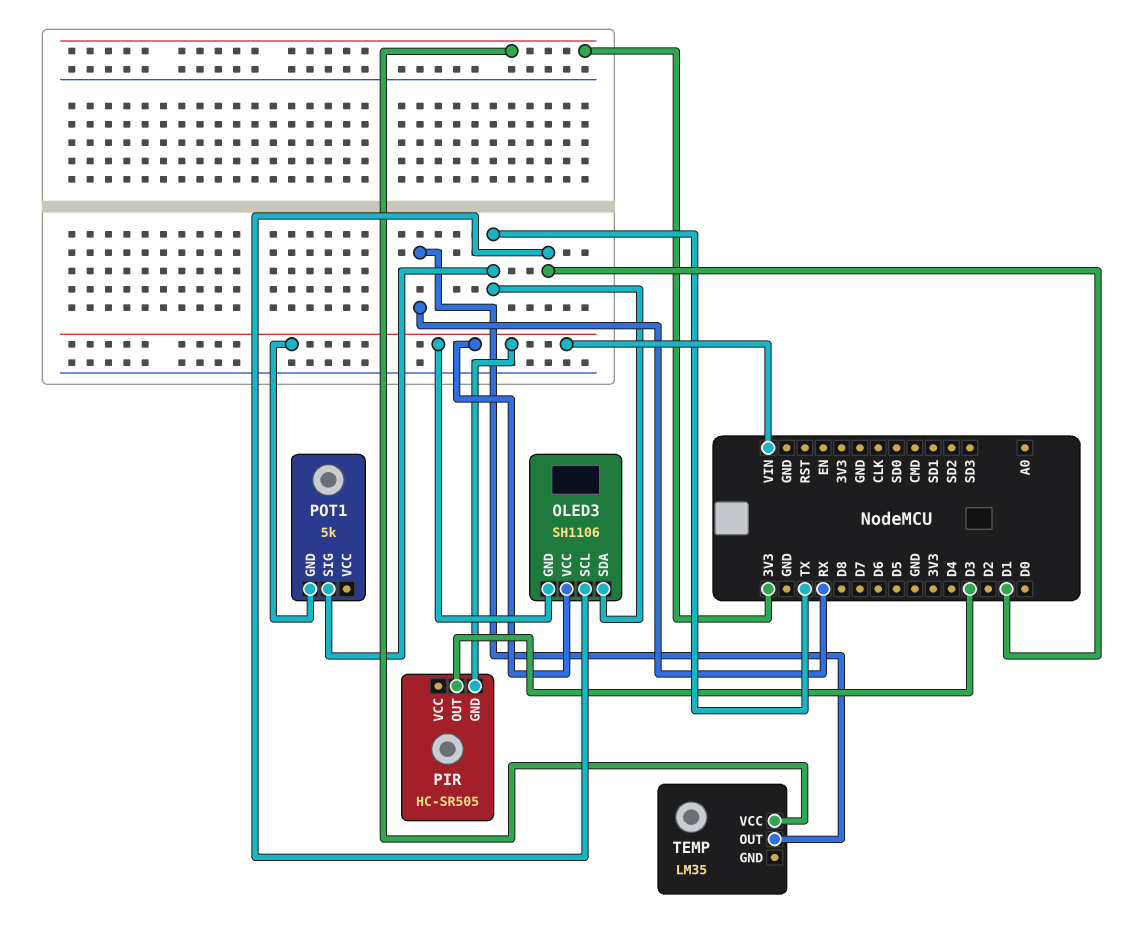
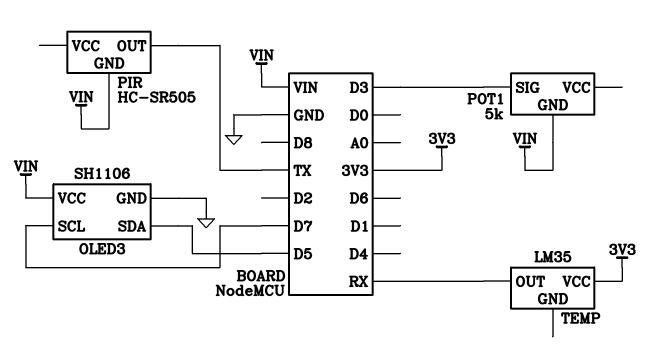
OLED3 pin GND: VIN -> GND
OLED3 pin SCL: D1 -> D7
OLED3 pin SDA: TX -> D5
PIR pin OUT: D3 -> TX
POT1 pin SIG: TX -> D3

